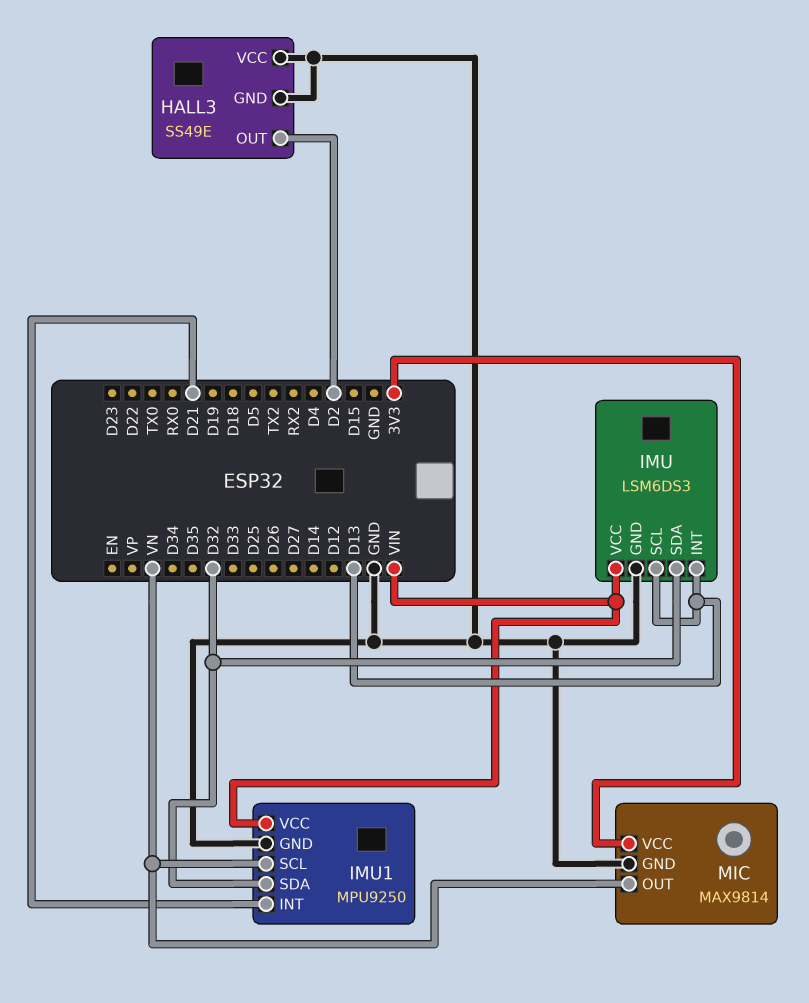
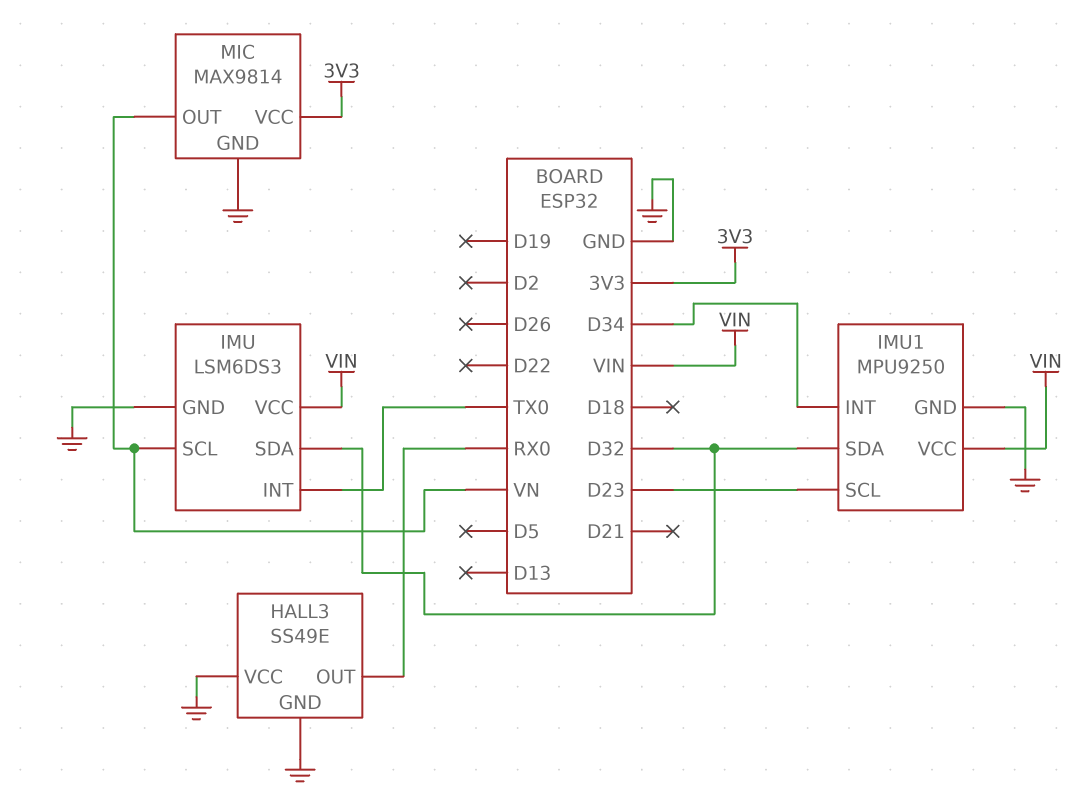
HALL3 pin OUT: D2 -> RX0
IMU pin INT: D13 -> TX0
IMU pin SCL: D13 -> VN
IMU1 pin INT: D21 -> D34
IMU1 pin SCL: VN -> D23

